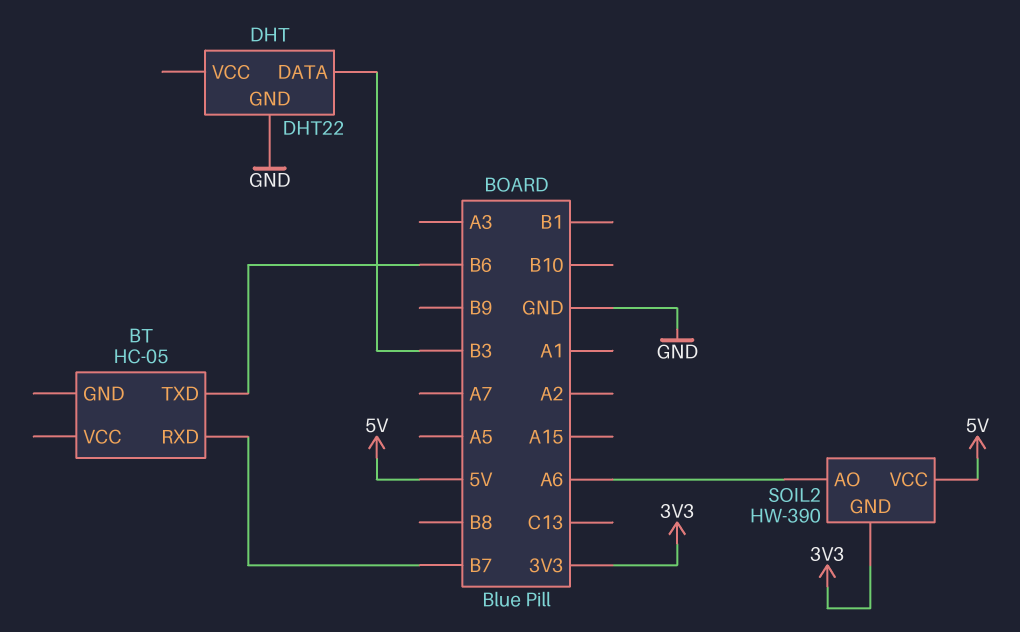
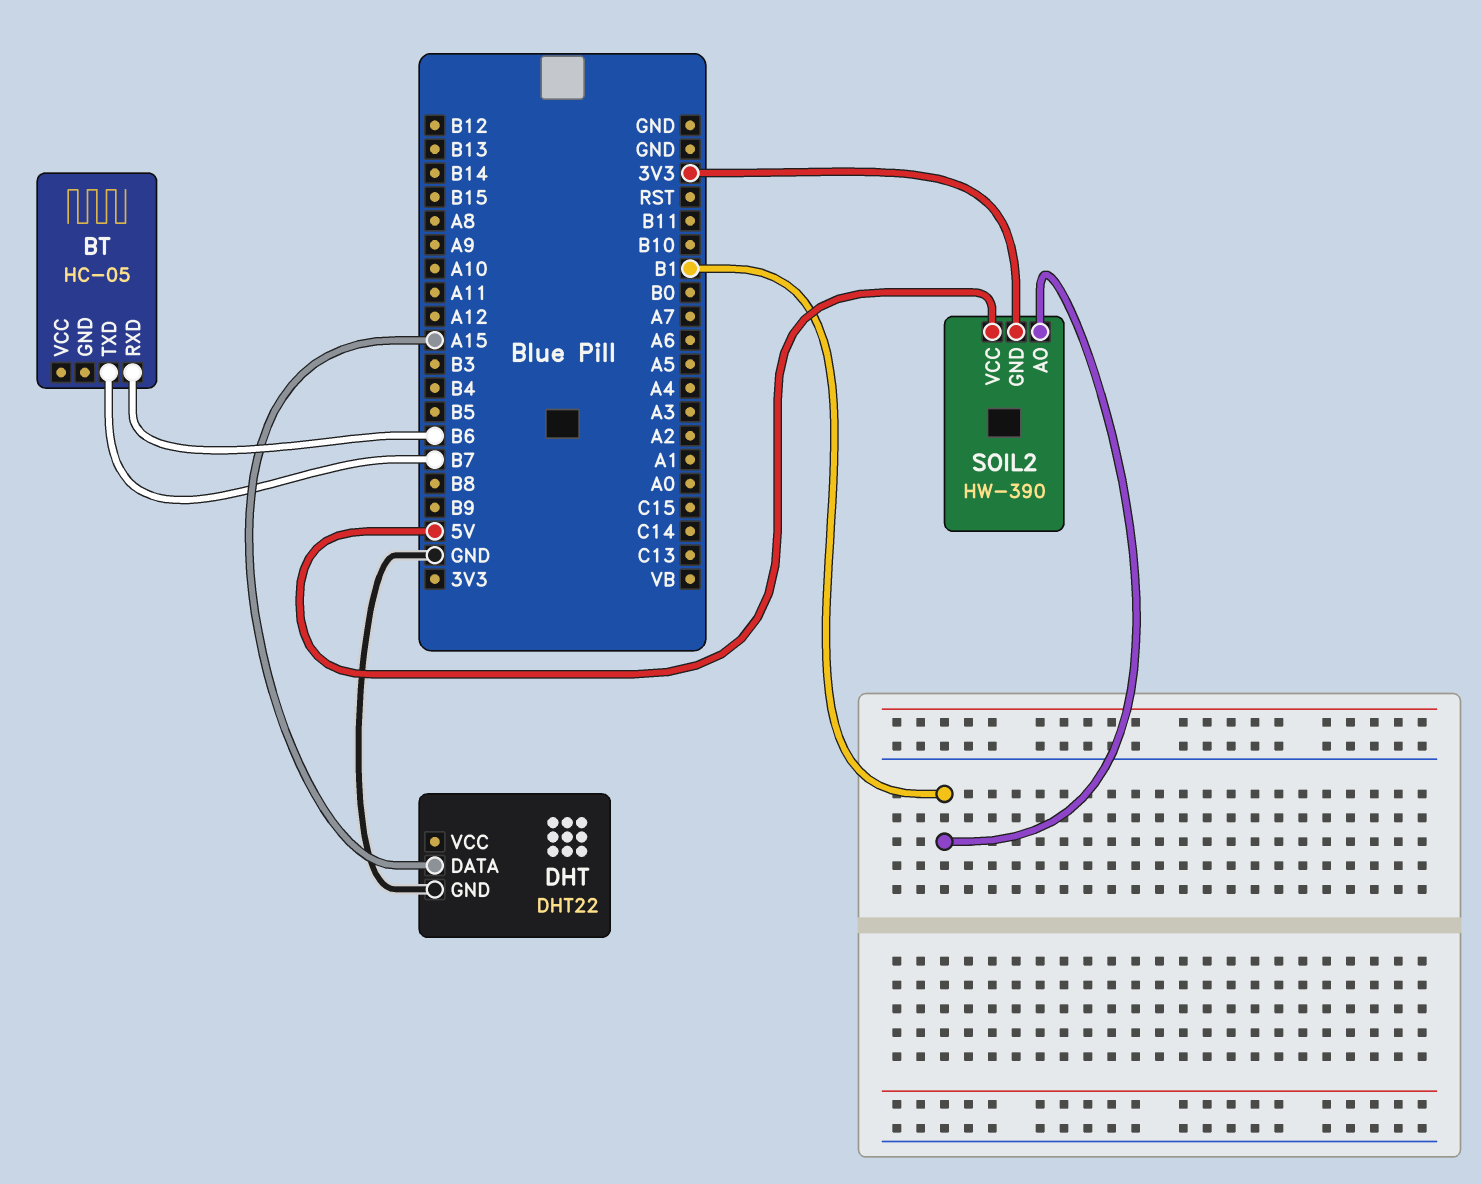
BT pin RXD: B7 -> B6
BT pin TXD: B6 -> B7
DHT pin DATA: B3 -> A15
SOIL2 pin AO: A6 -> B1

